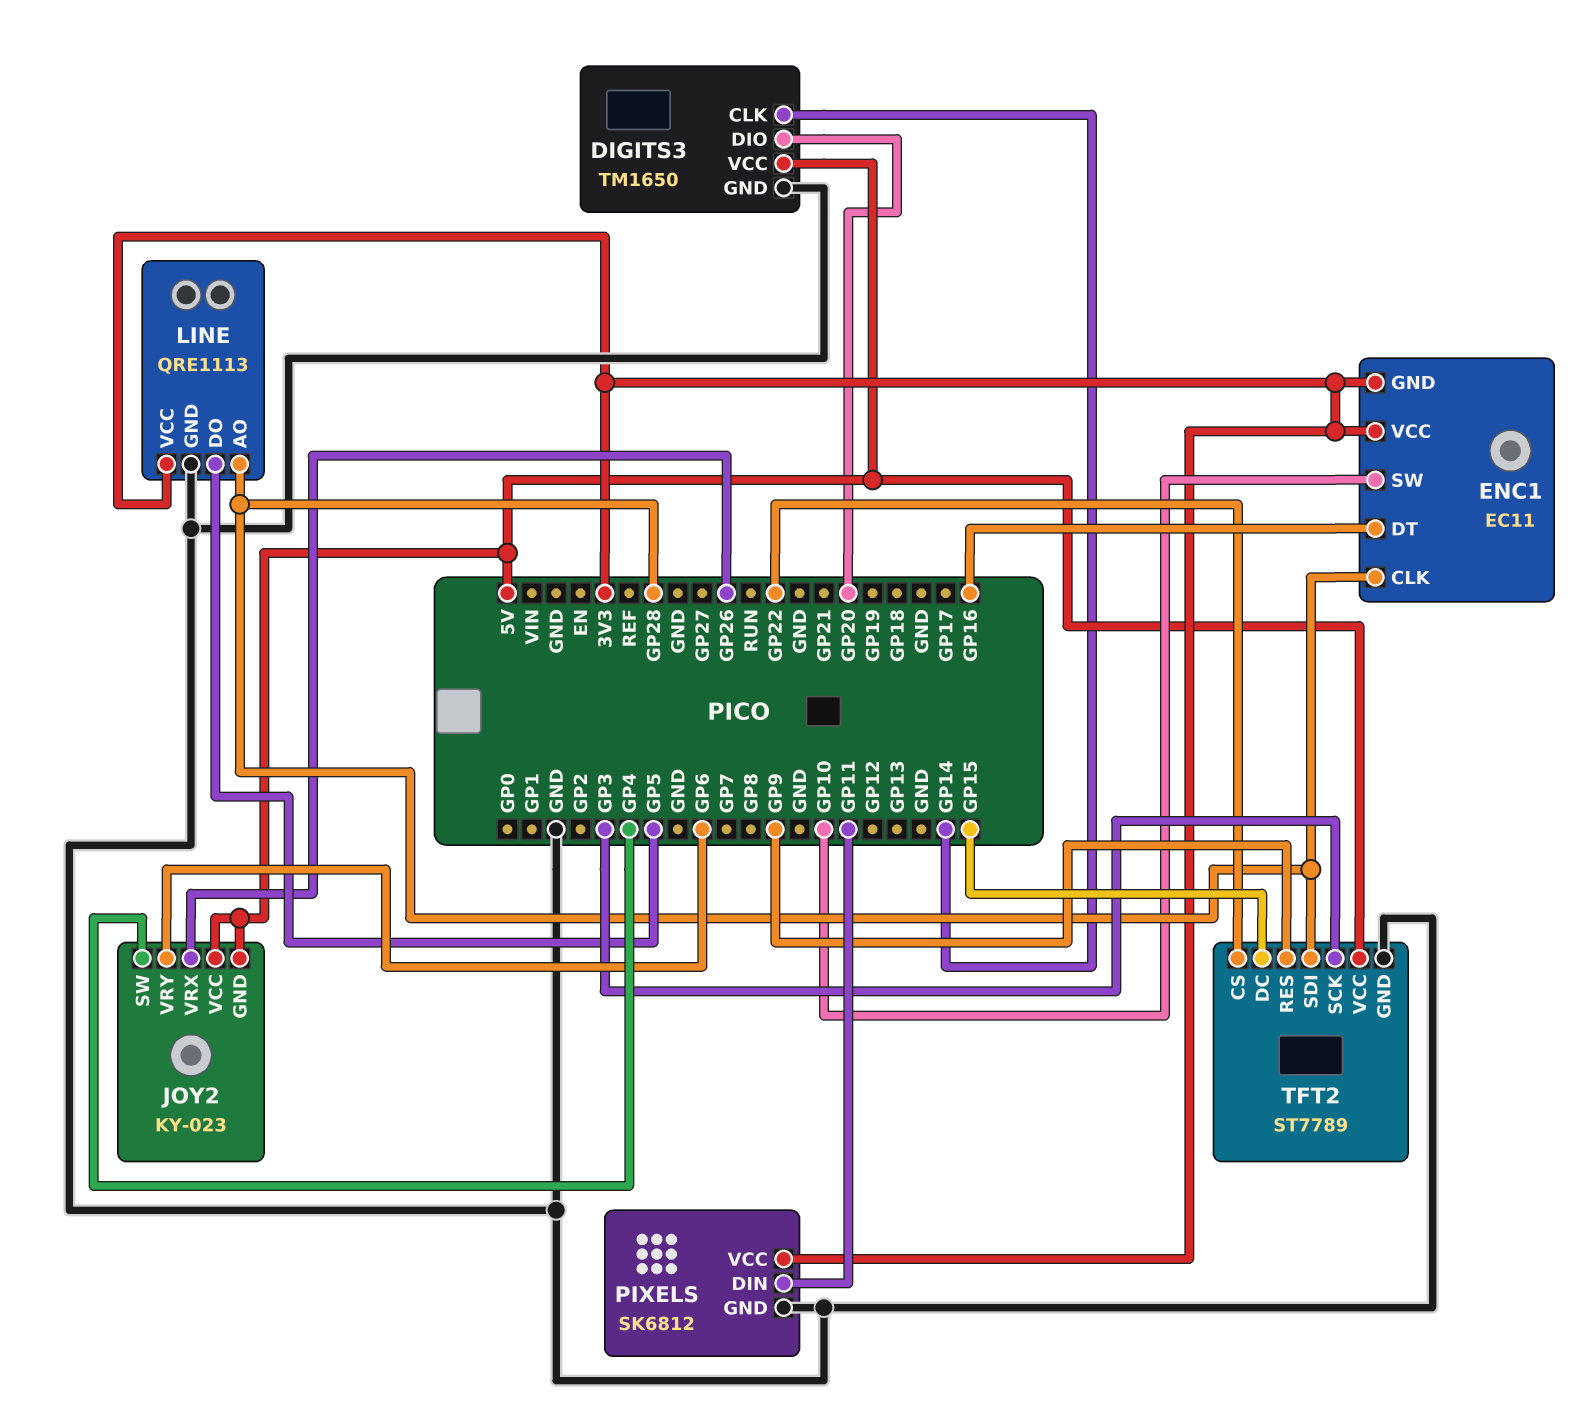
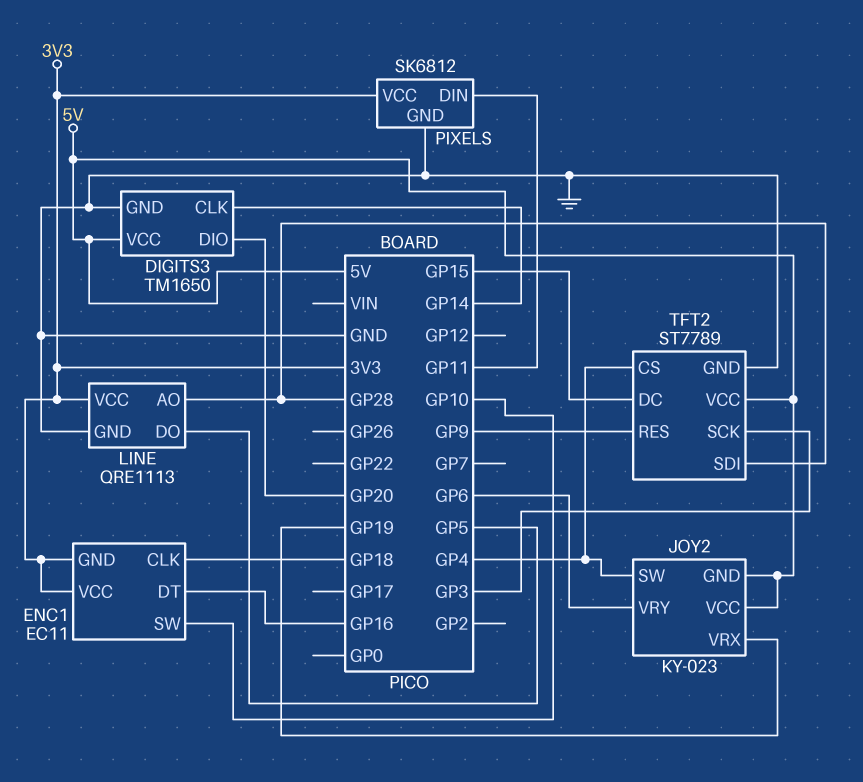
ENC1 pin CLK: GP28 -> GP18
JOY2 pin VRX: GP26 -> GP19
TFT2 pin CS: GP22 -> GP4

